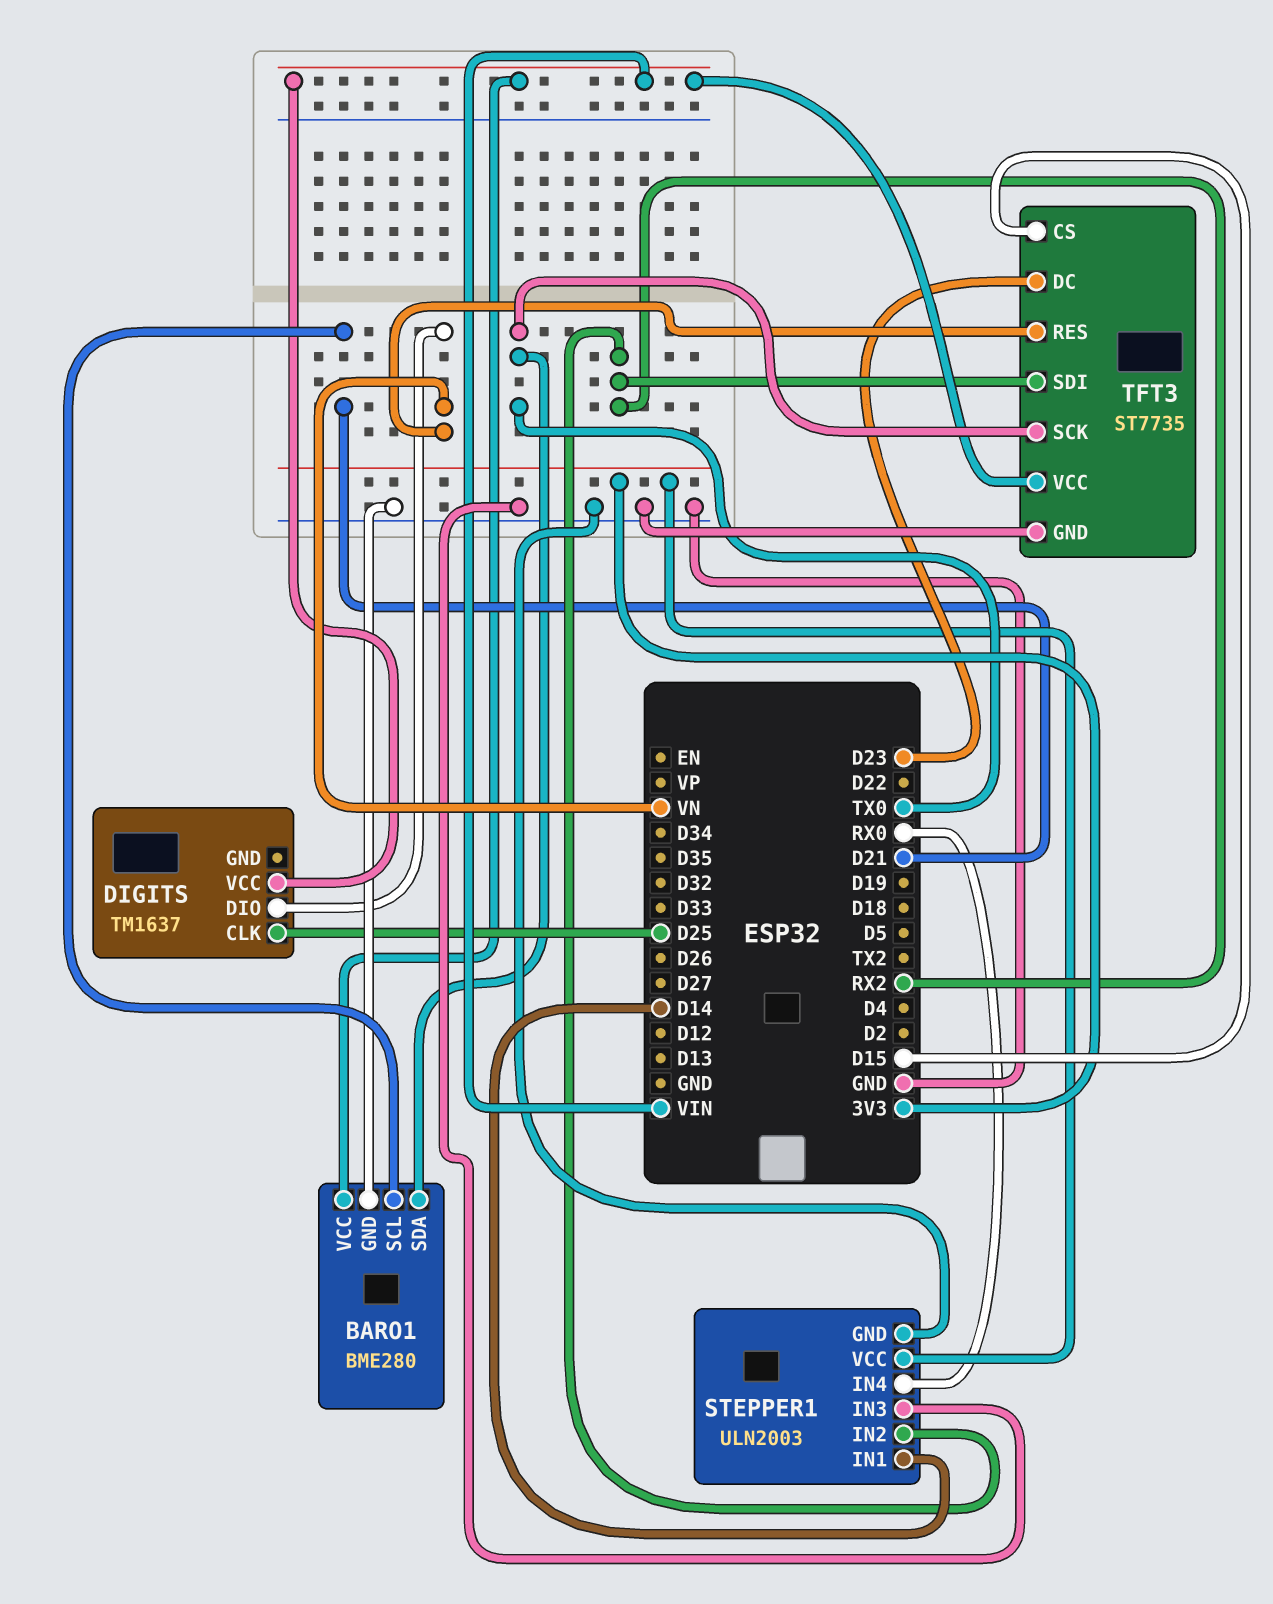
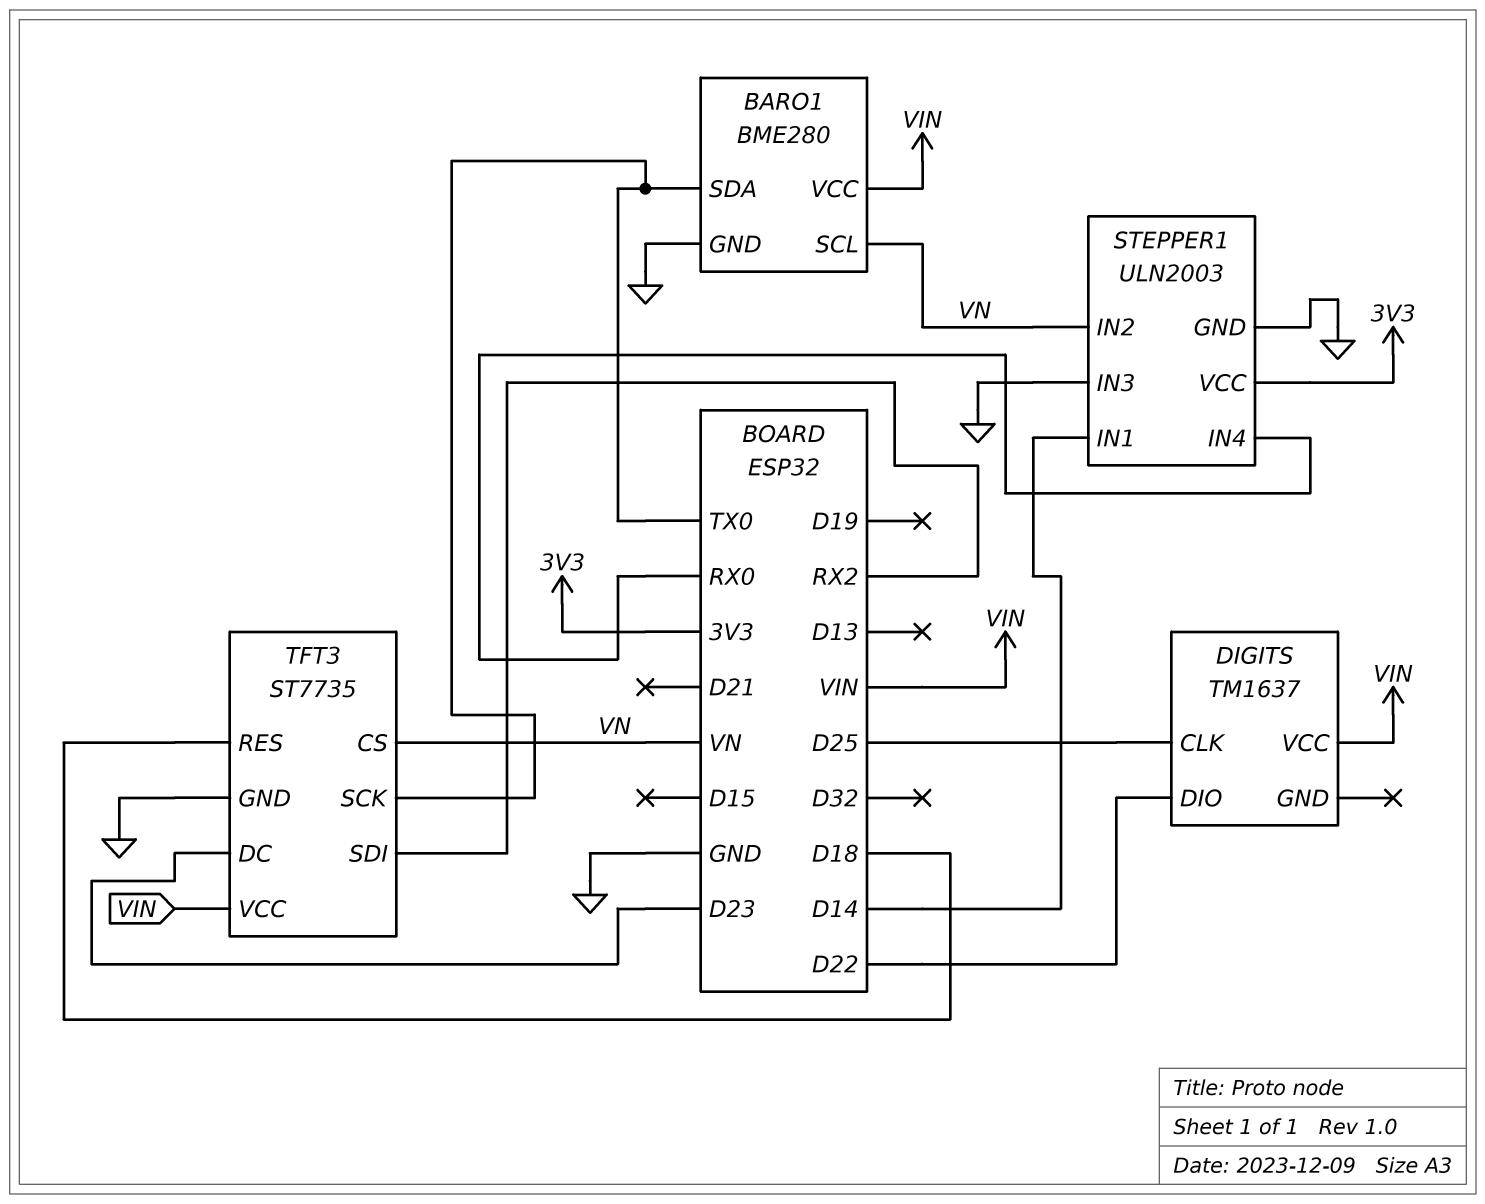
BARO1 pin SCL: D21 -> VN
DIGITS pin DIO: VN -> D22
STEPPER1 pin IN2: RX2 -> VN
TFT3 pin CS: D15 -> VN
TFT3 pin RES: VN -> D18

